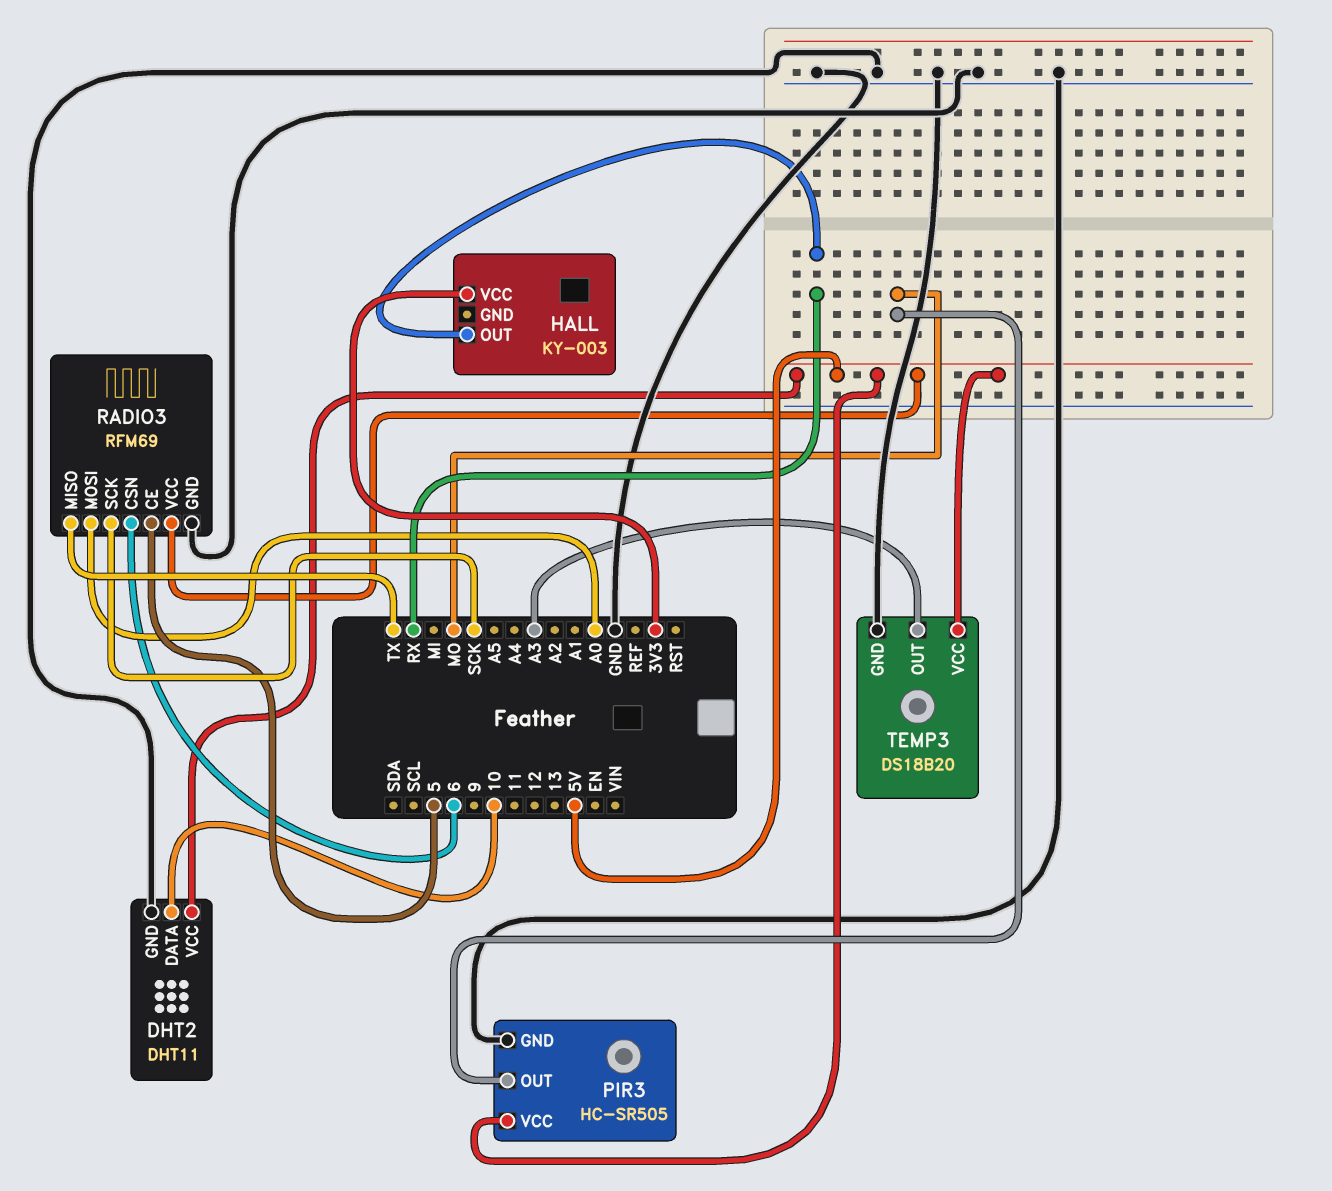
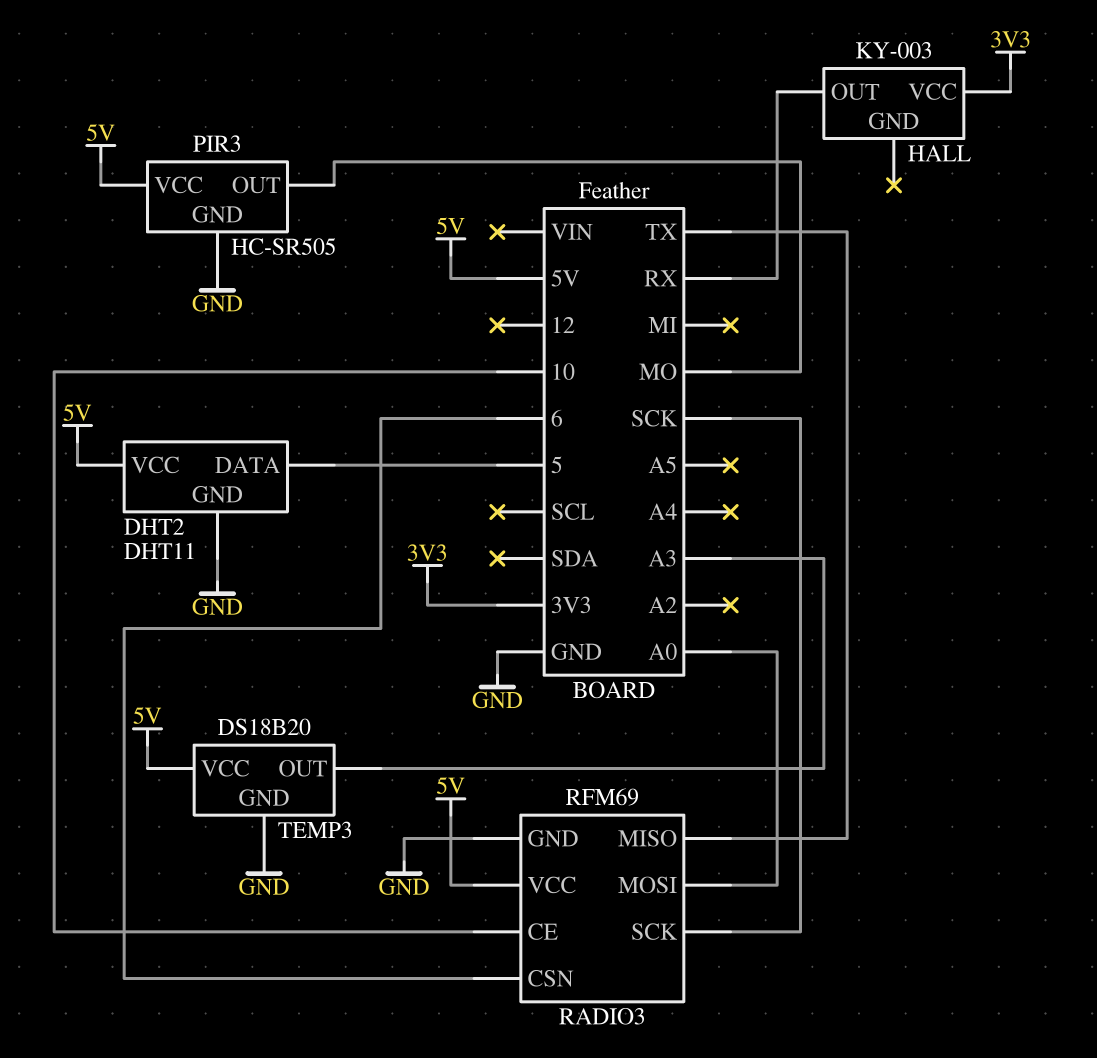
DHT2 pin DATA: 10 -> 5
RADIO3 pin CE: 5 -> 10

